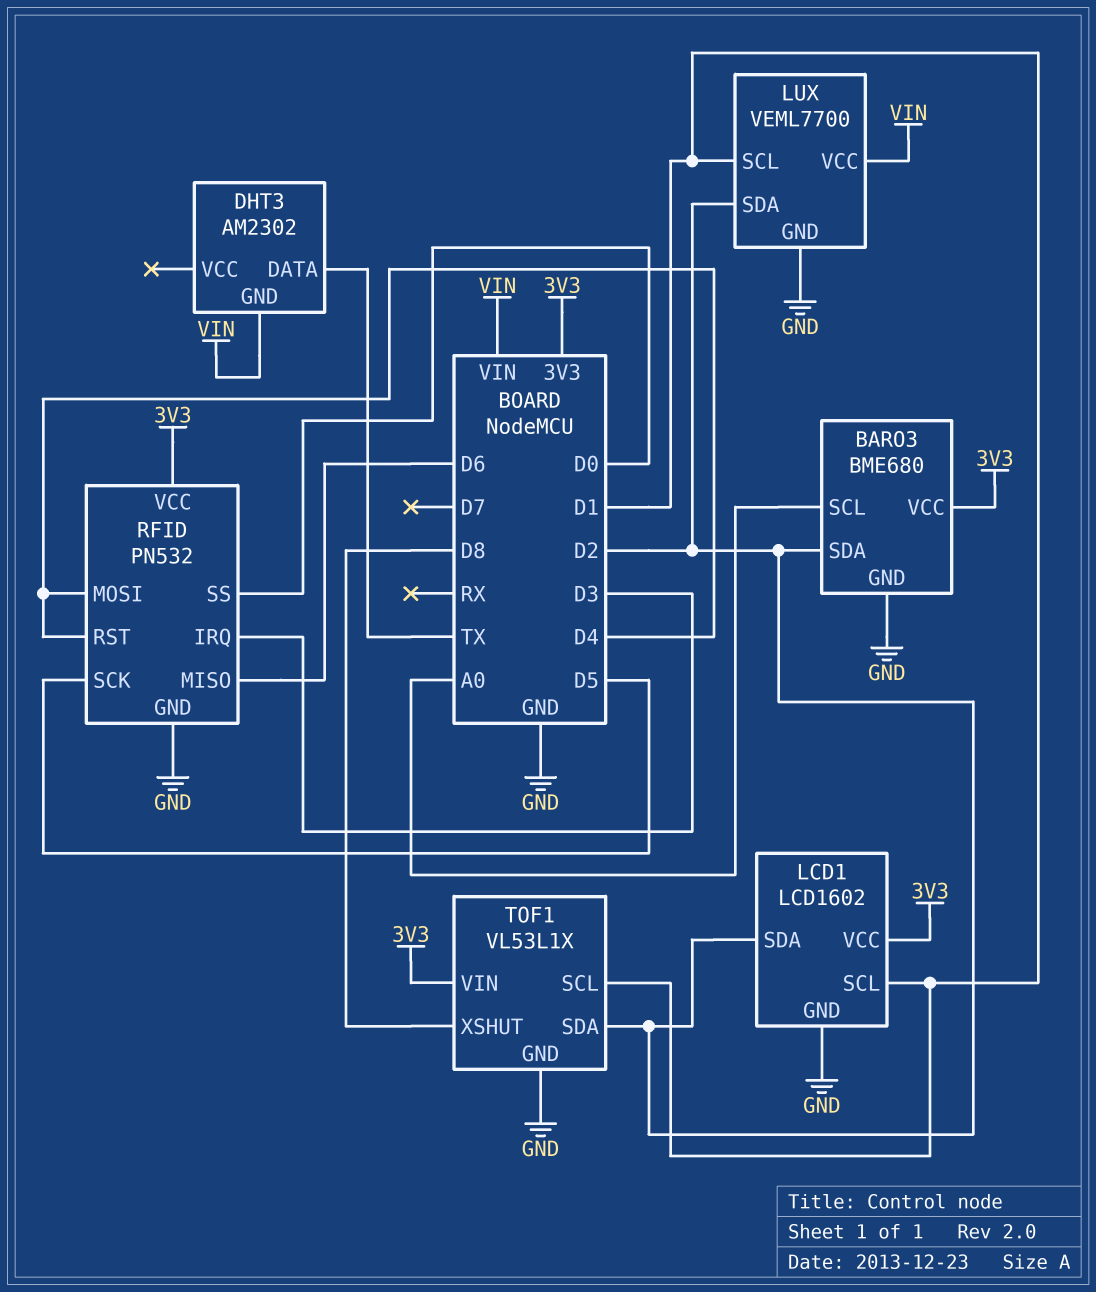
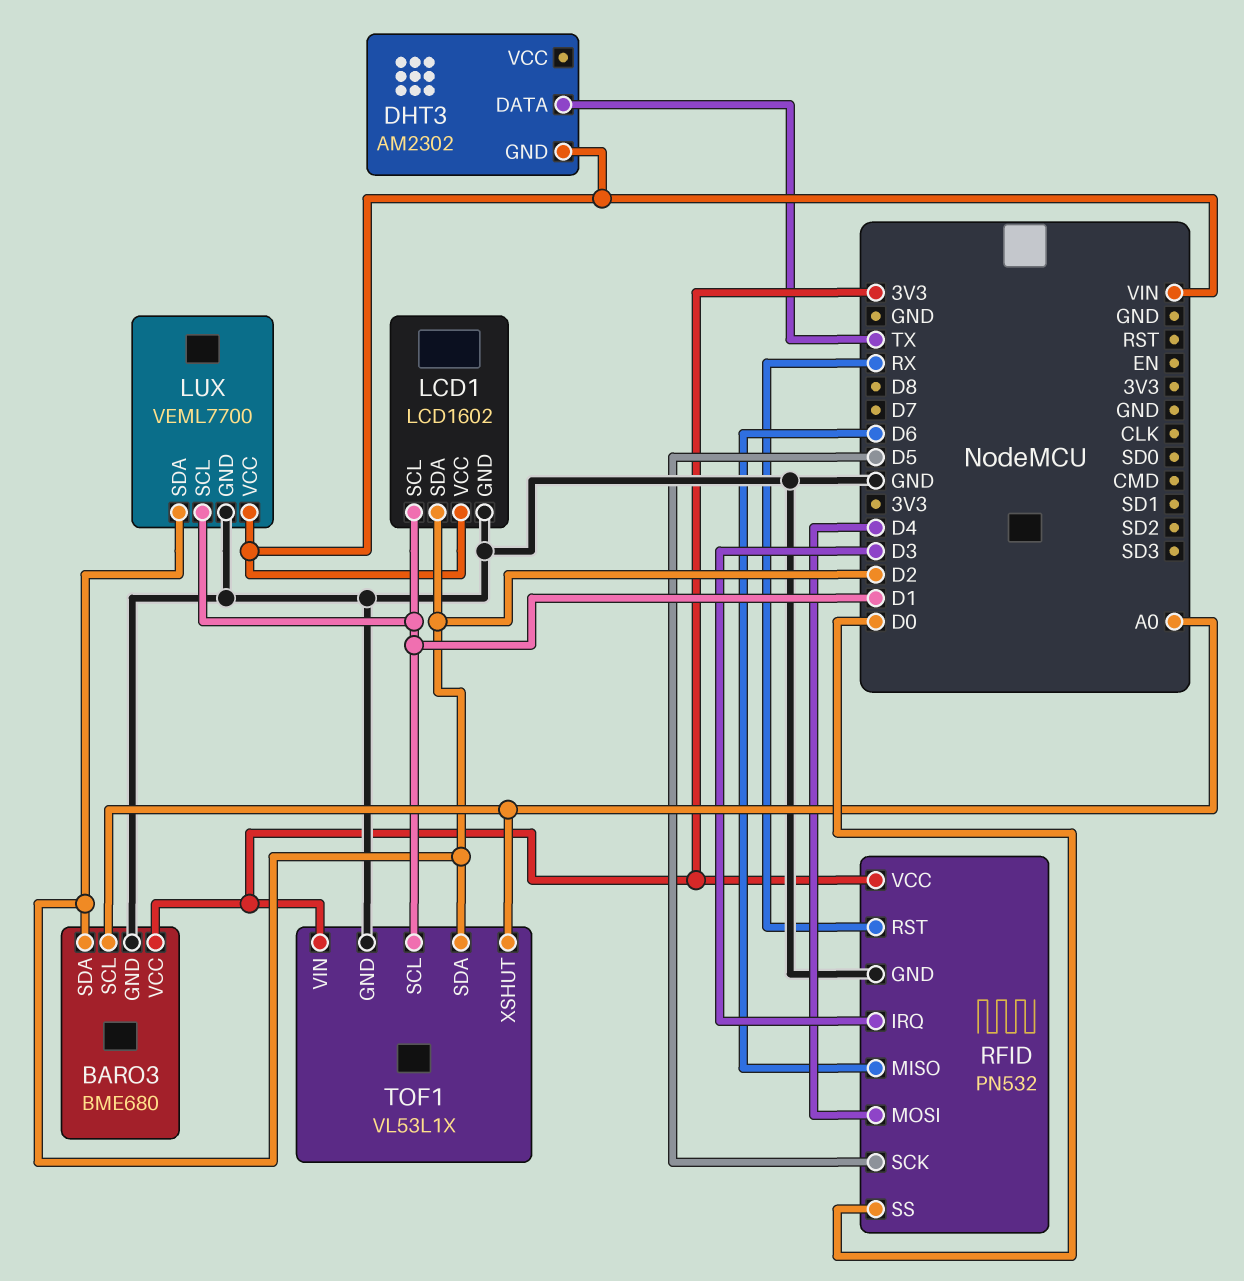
LCD1 pin VCC: 3V3 -> VIN
RFID pin RST: D4 -> RX
TOF1 pin XSHUT: D8 -> A0

